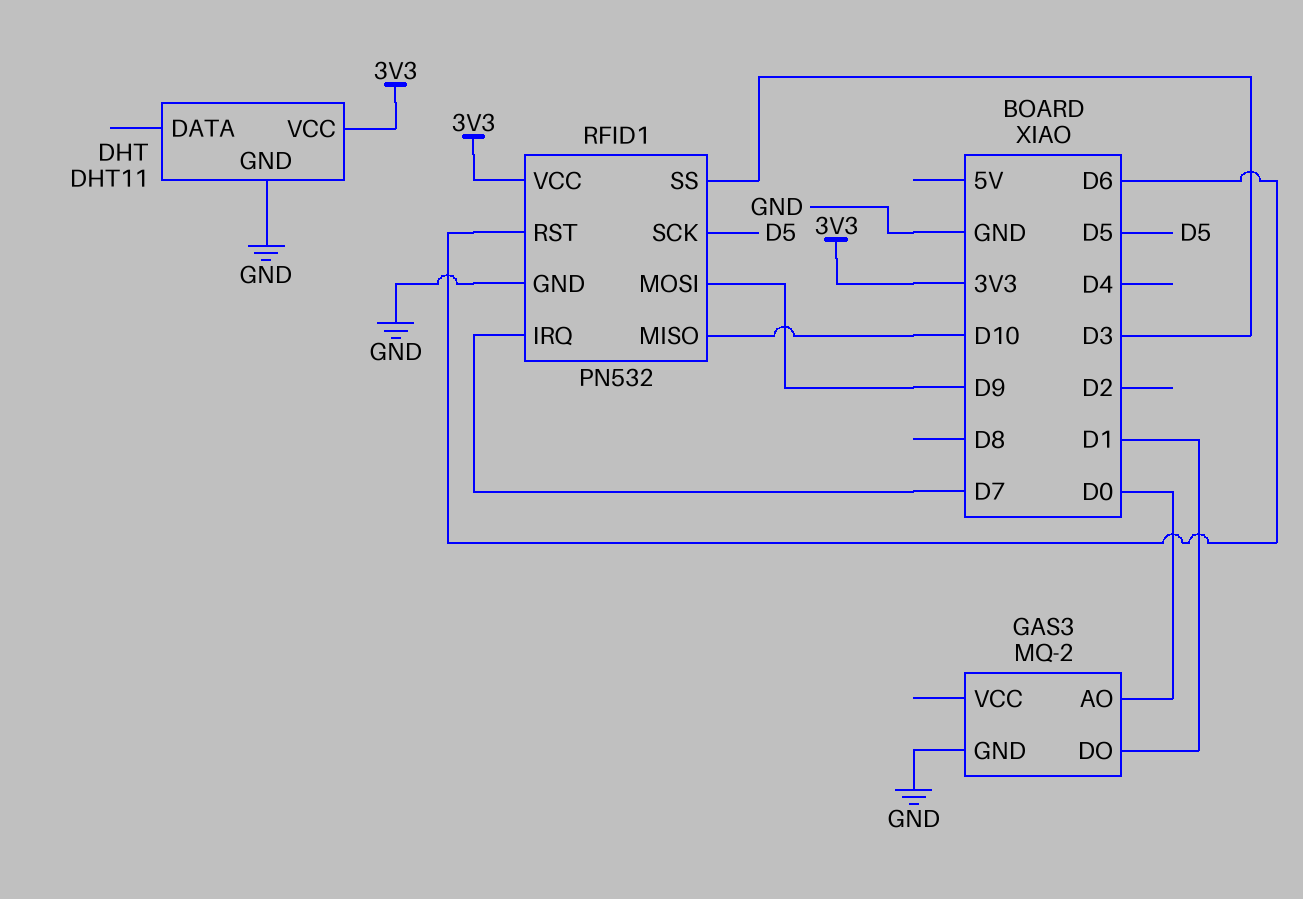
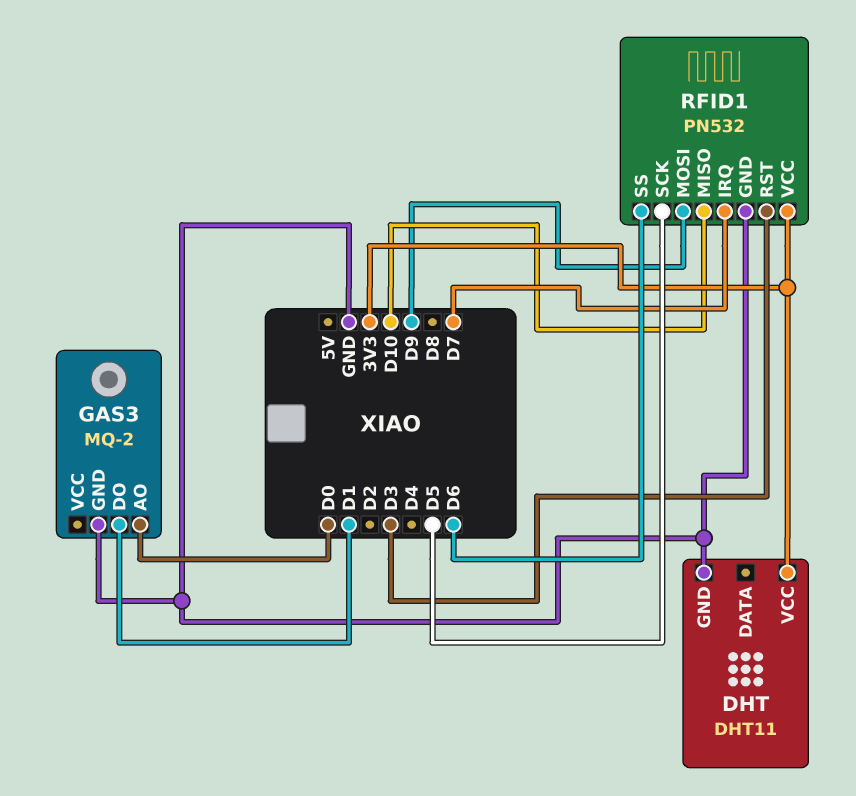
RFID1 pin RST: D6 -> D3
RFID1 pin SS: D3 -> D6

